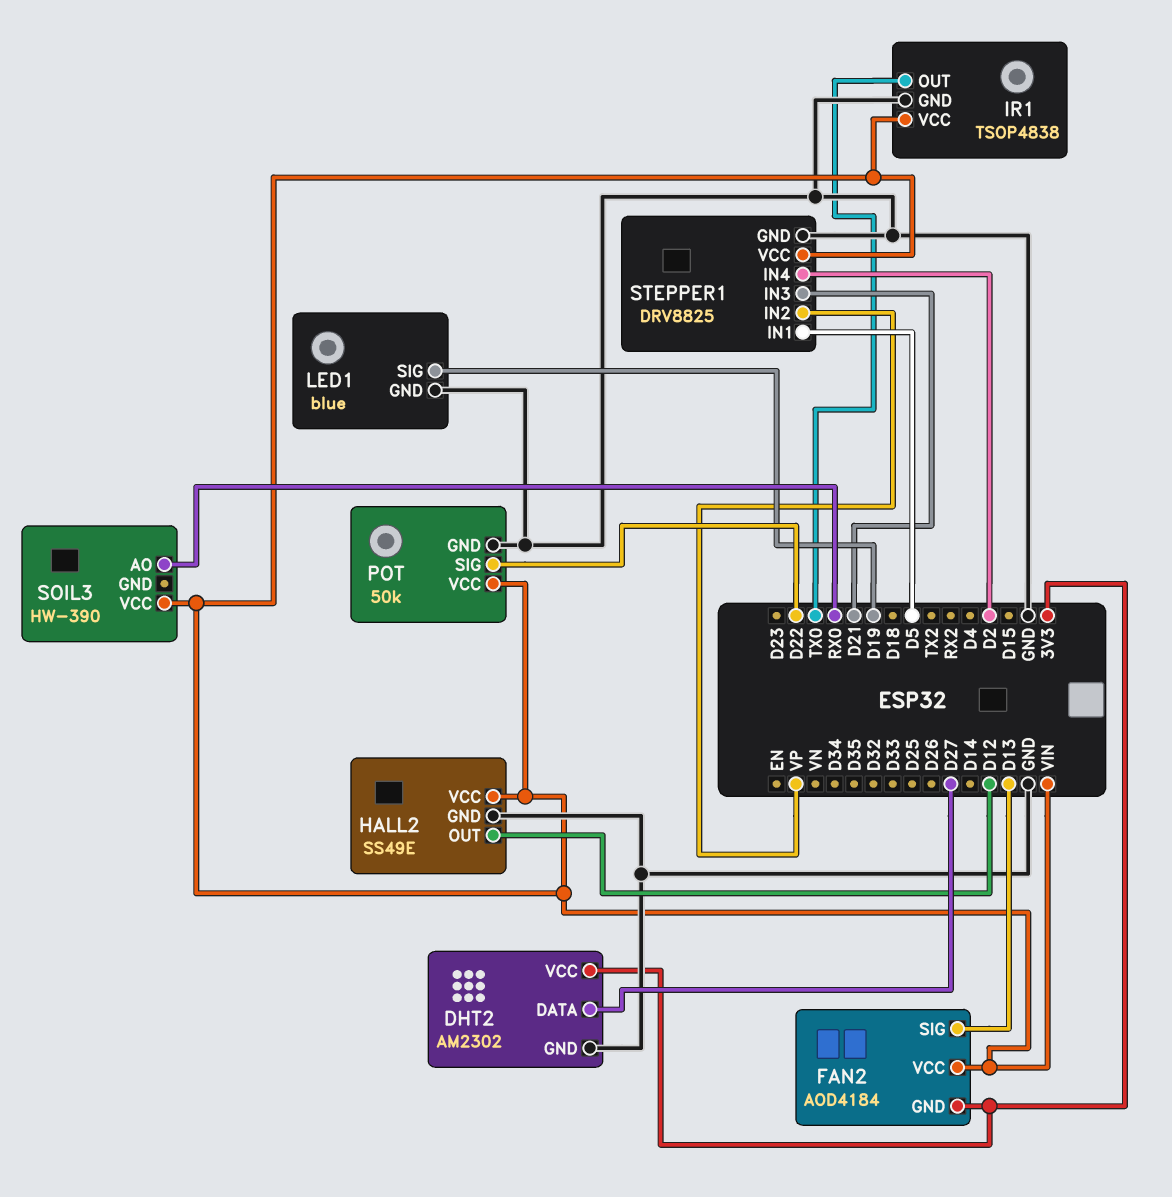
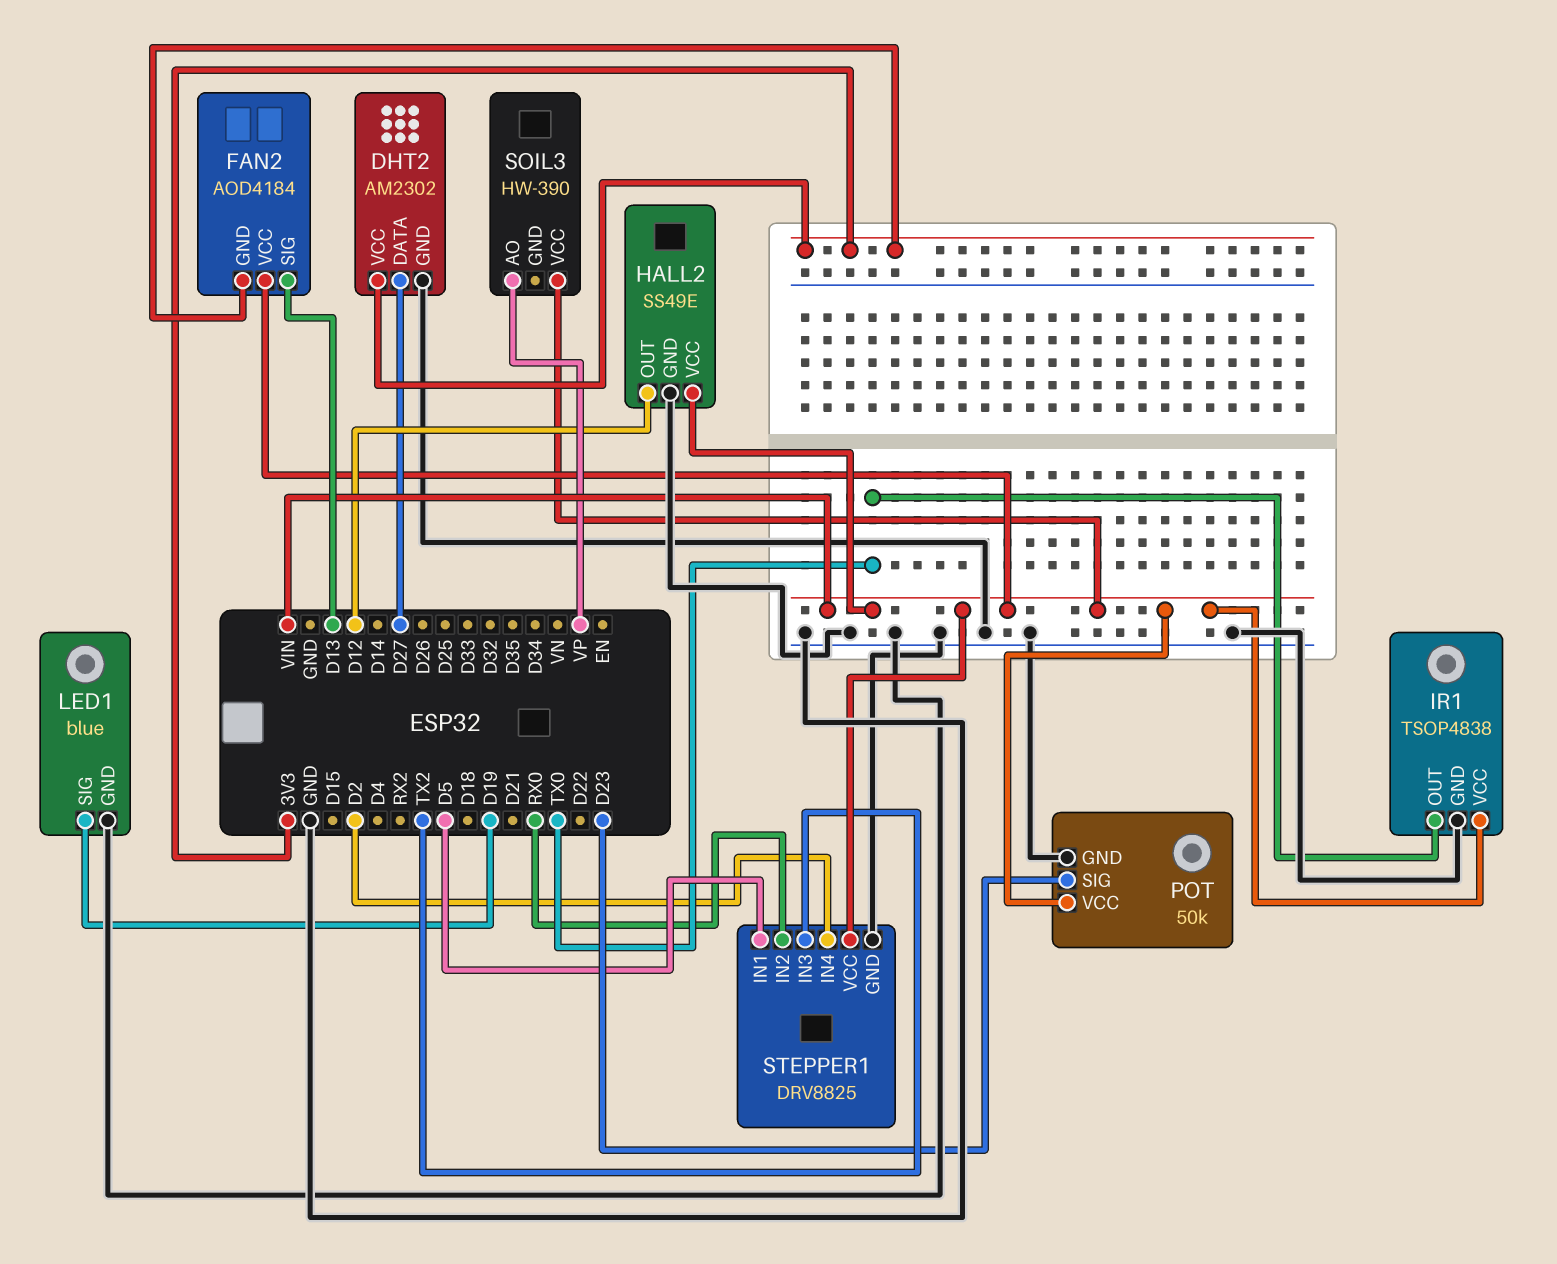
POT pin SIG: D22 -> D23
SOIL3 pin AO: RX0 -> VP
STEPPER1 pin IN2: VP -> RX0
STEPPER1 pin IN3: D21 -> TX2

